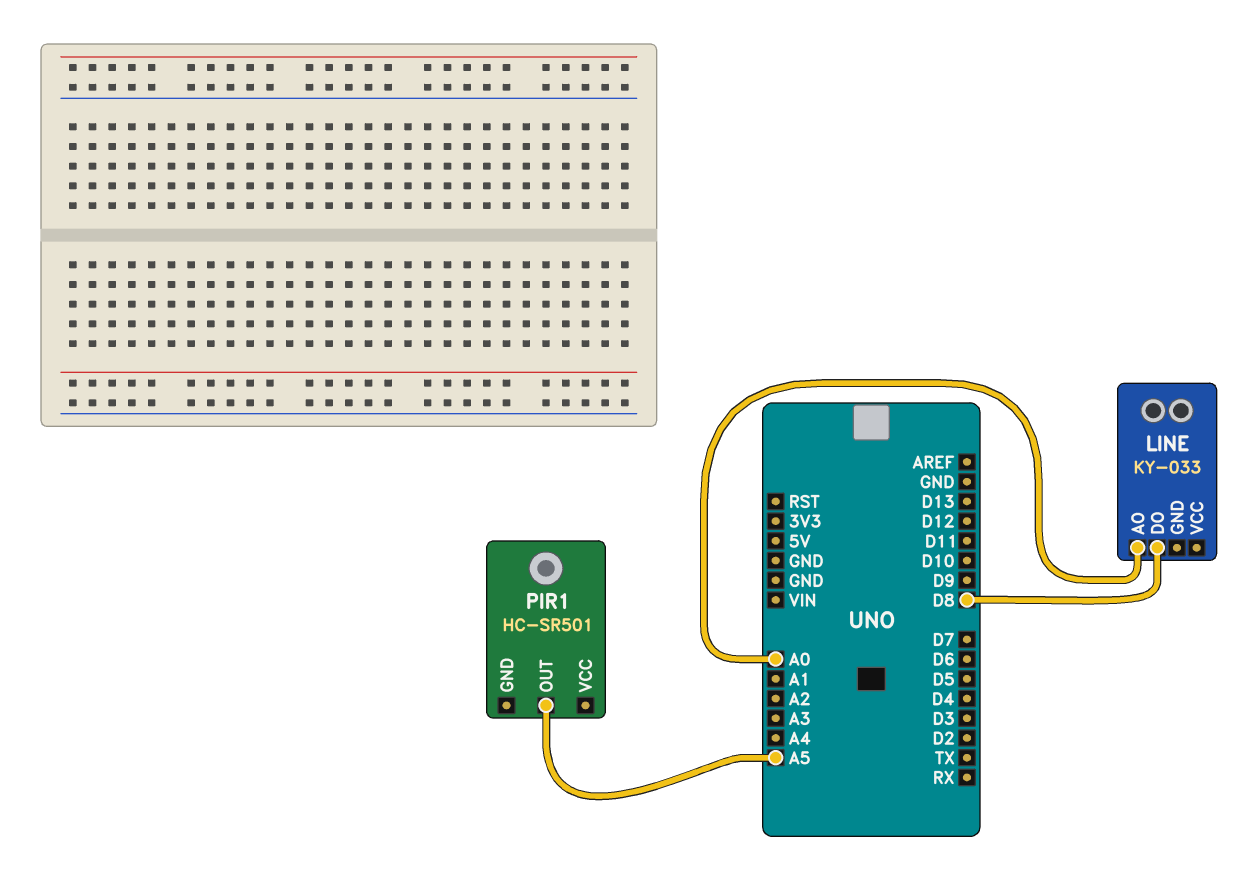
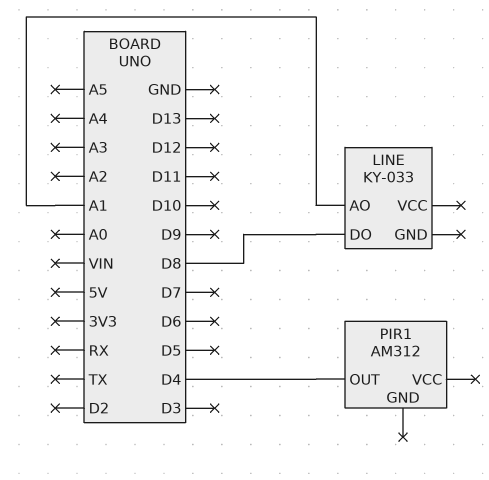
LINE pin AO: A0 -> A1
PIR1: HC-SR501 -> AM312
PIR1 pin OUT: A5 -> D4

